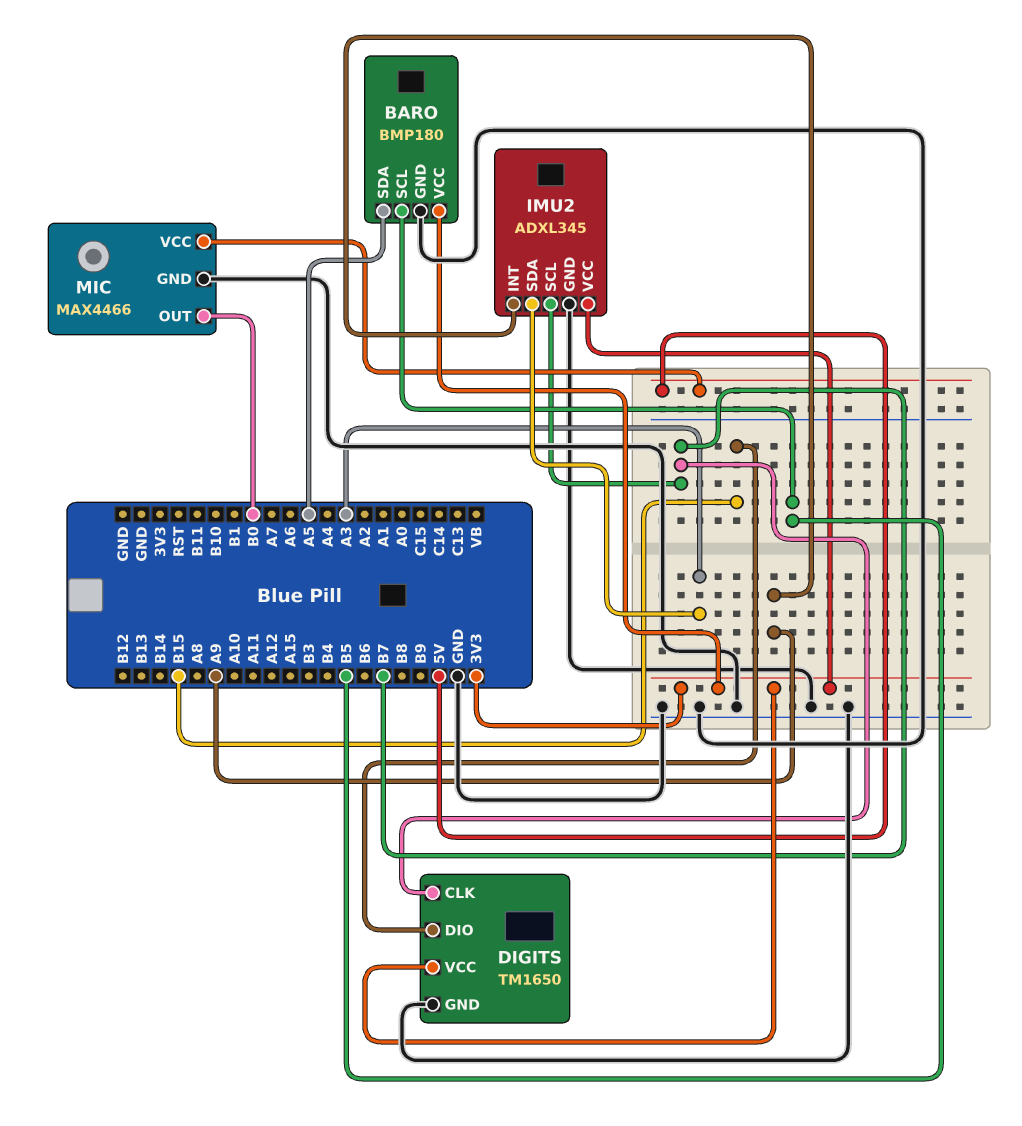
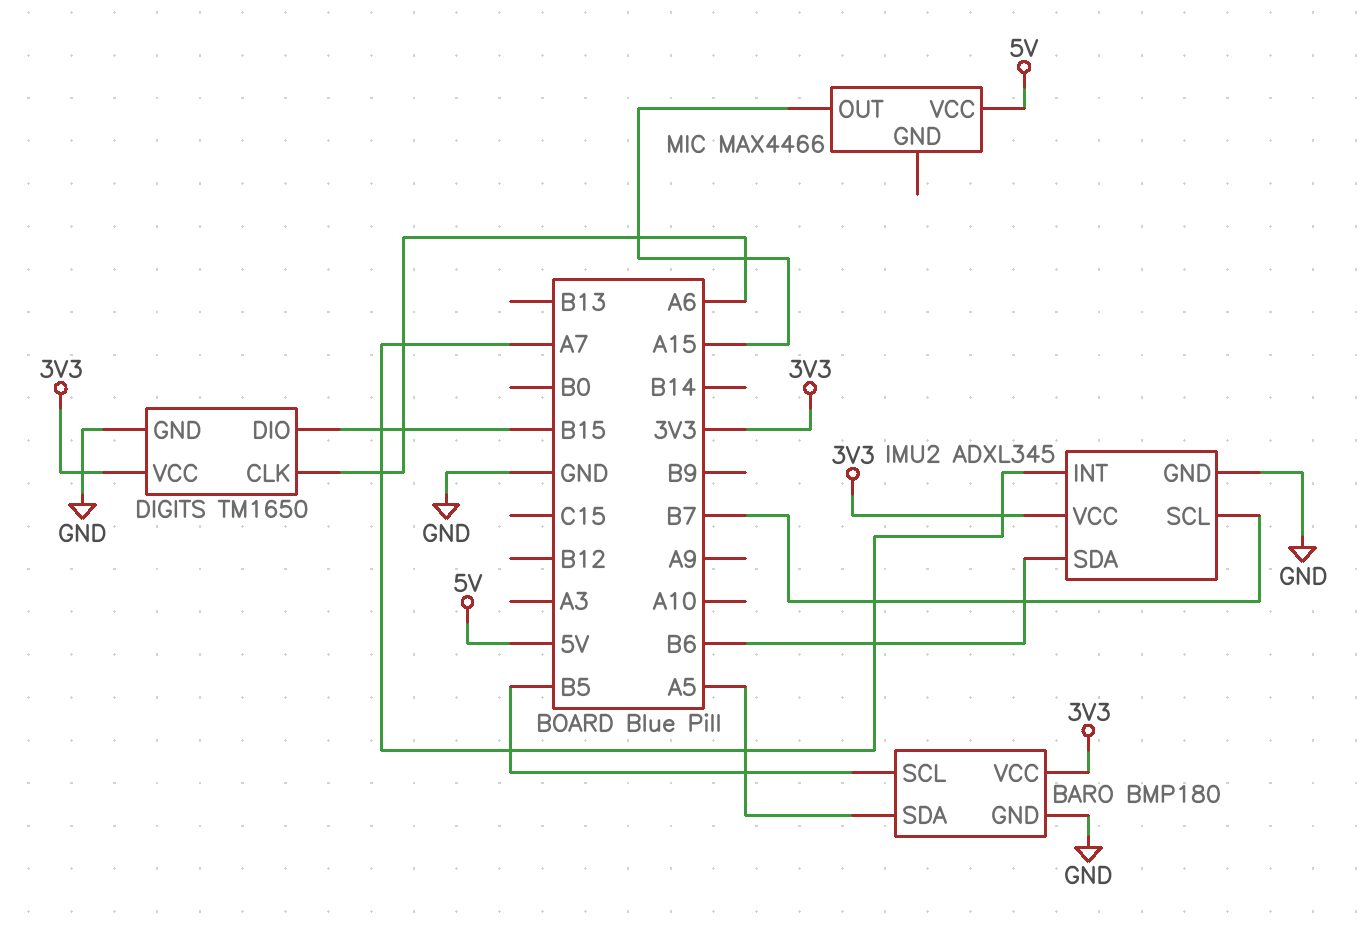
DIGITS pin CLK: B7 -> A6
IMU2 pin INT: A9 -> A7
IMU2 pin SDA: A3 -> B6
MIC pin GND: GND -> none
MIC pin OUT: B0 -> A15

